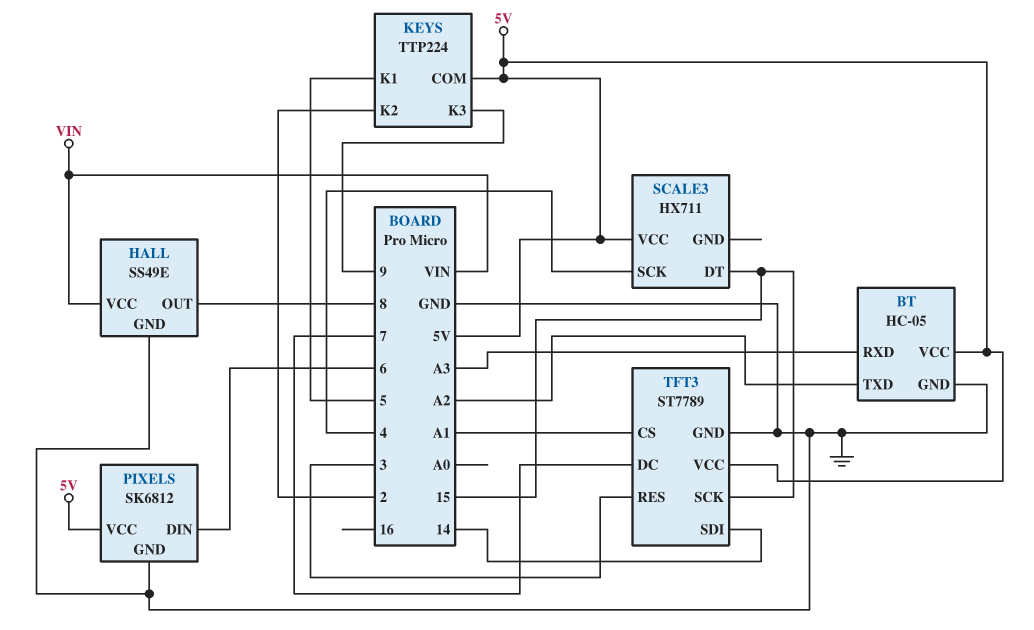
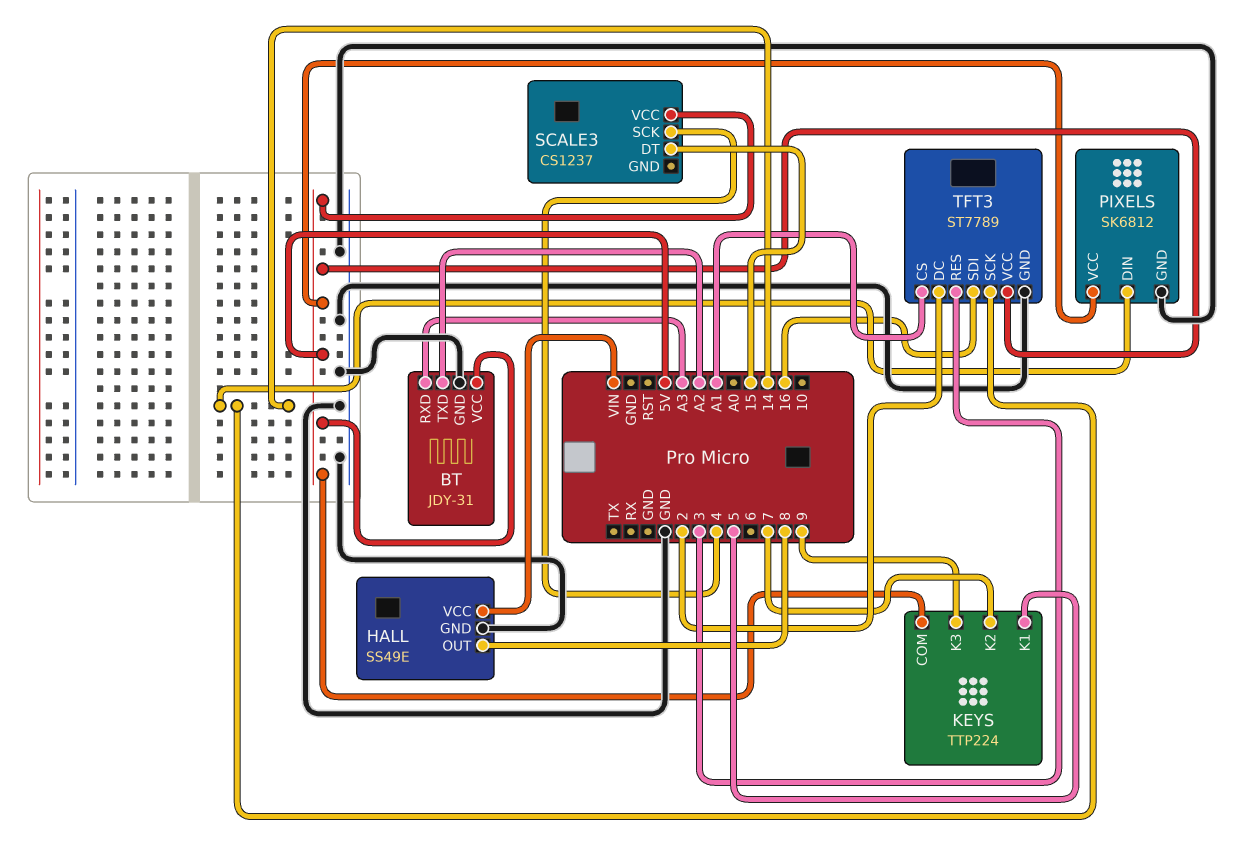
BT: HC-05 -> JDY-31
KEYS pin K2: 2 -> 7
PIXELS pin DIN: 6 -> 14
SCALE3: HX711 -> CS1237
TFT3 pin DC: 7 -> 2
TFT3 pin SCK: 15 -> 14
TFT3 pin SDI: 14 -> 16

